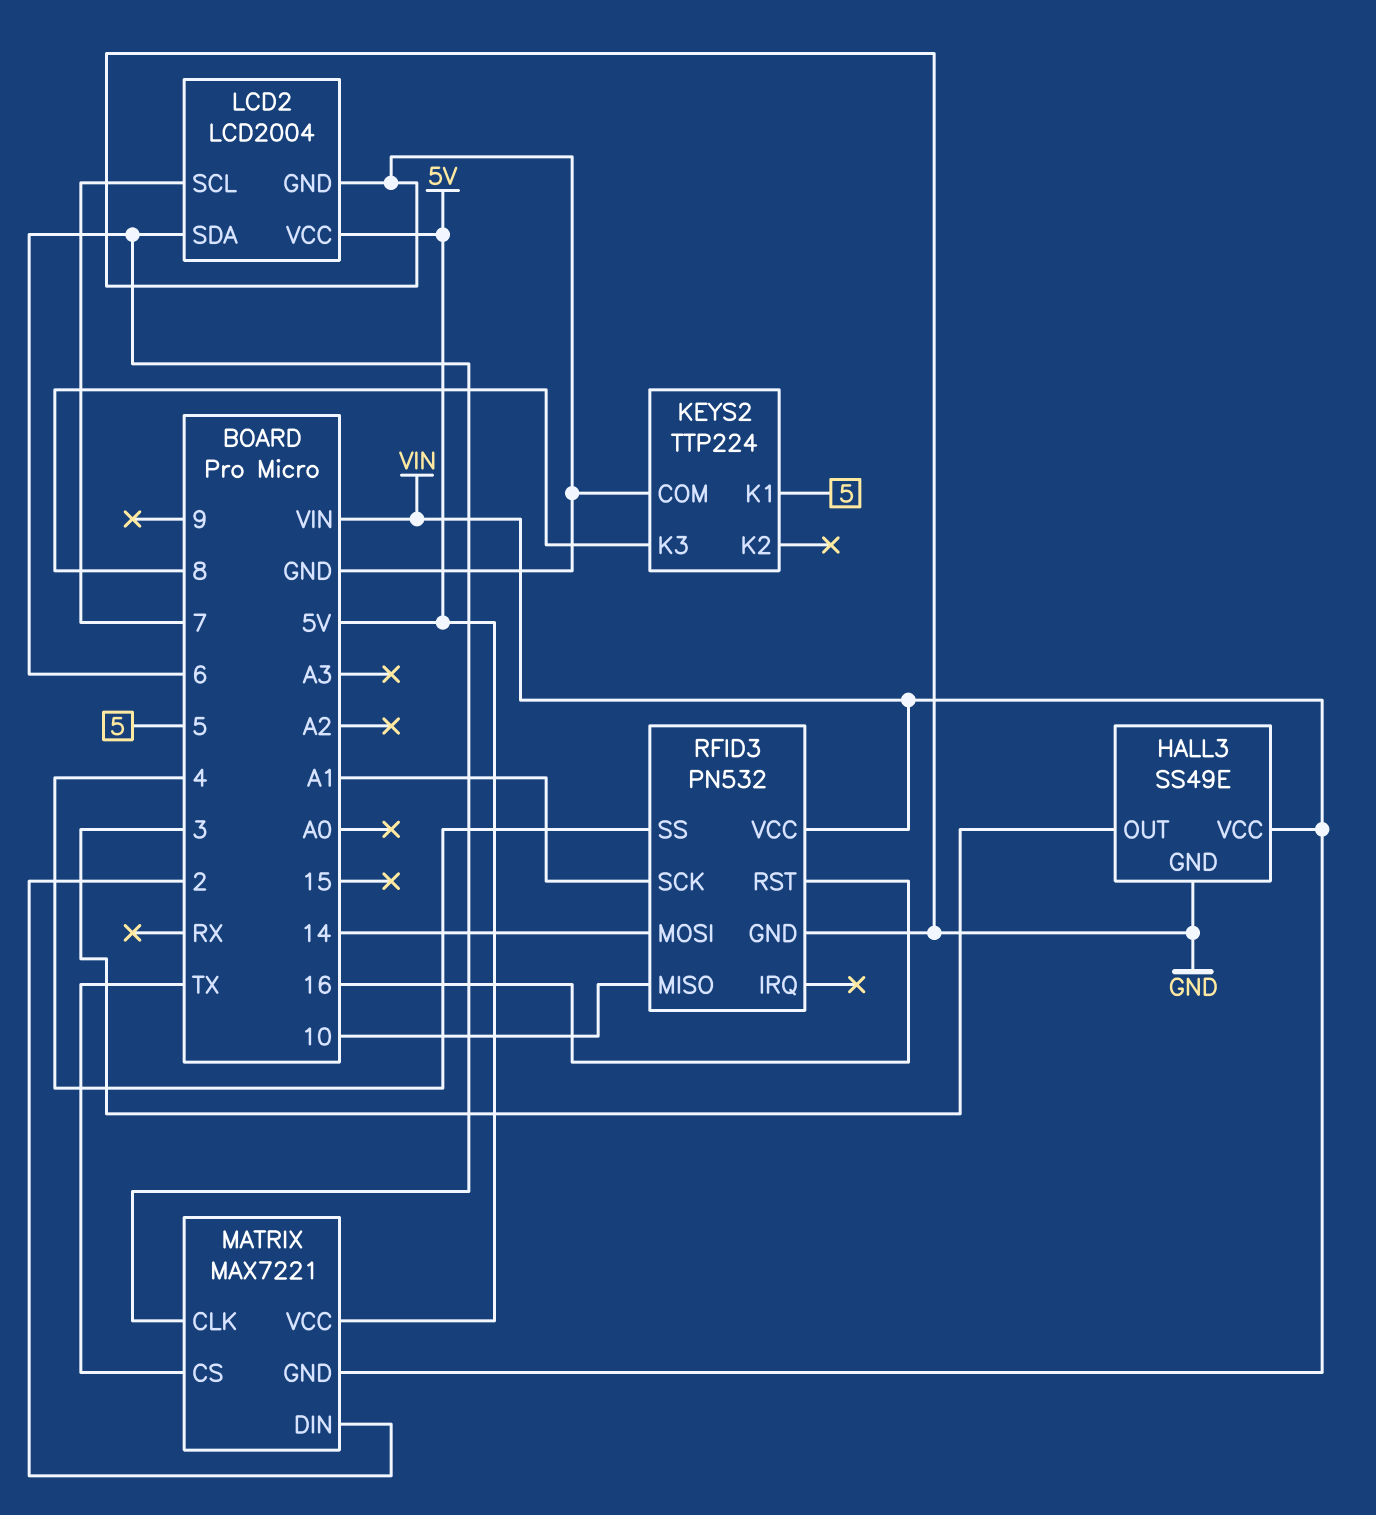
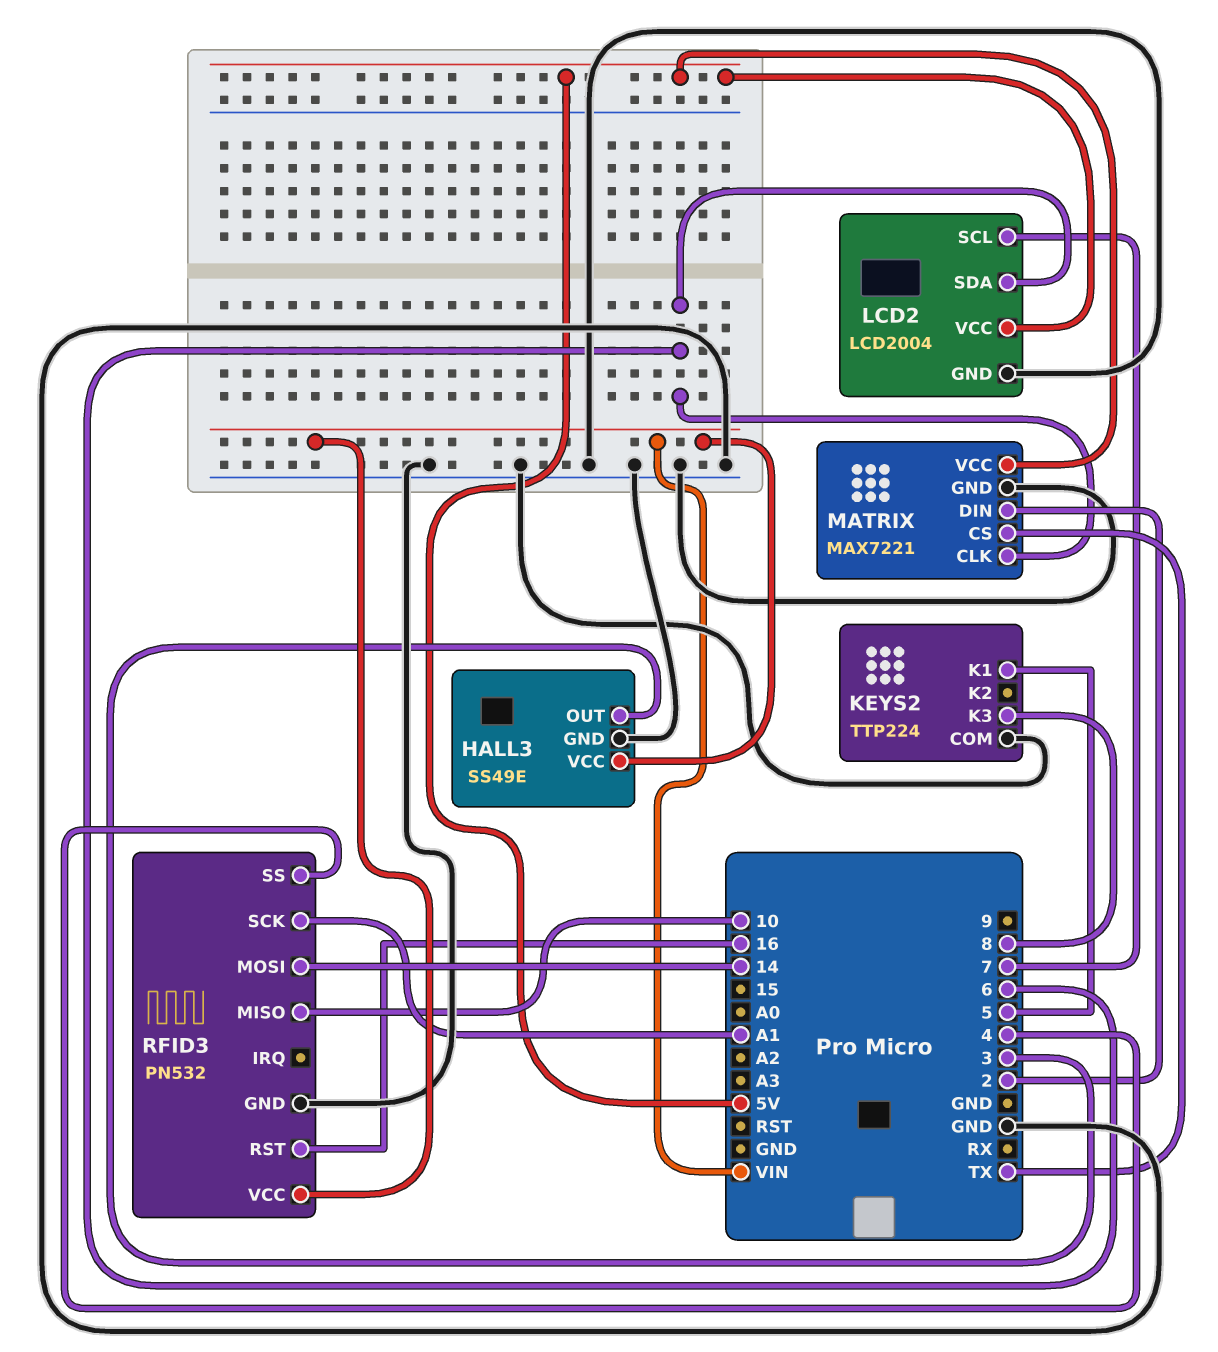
MATRIX pin GND: VIN -> GND

